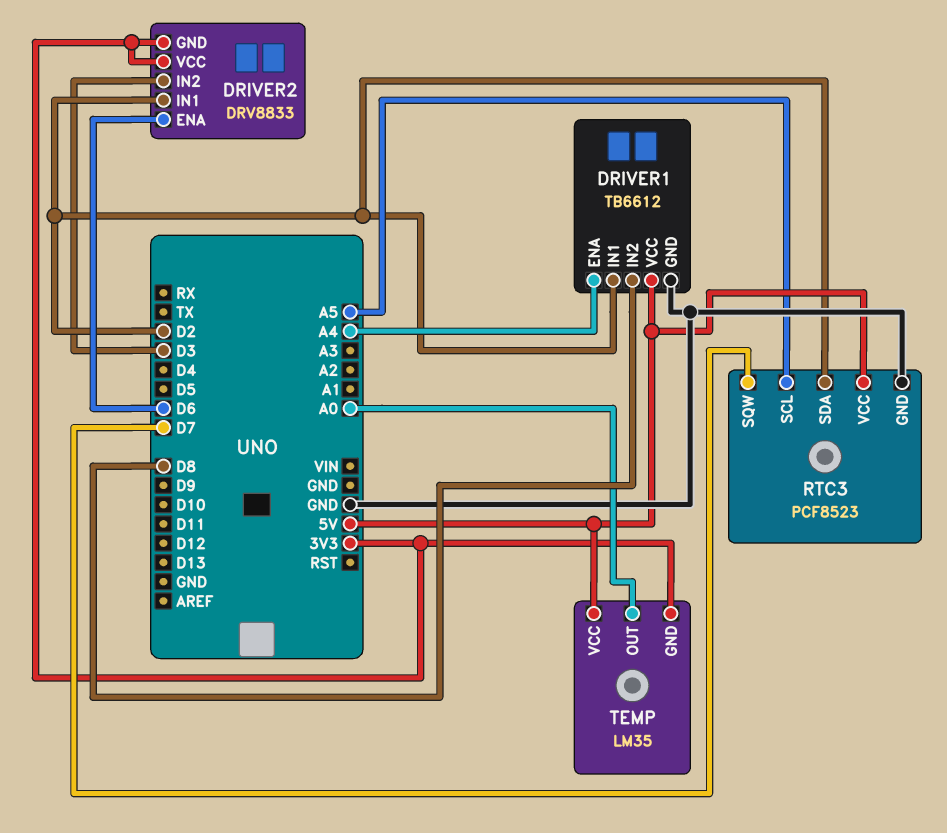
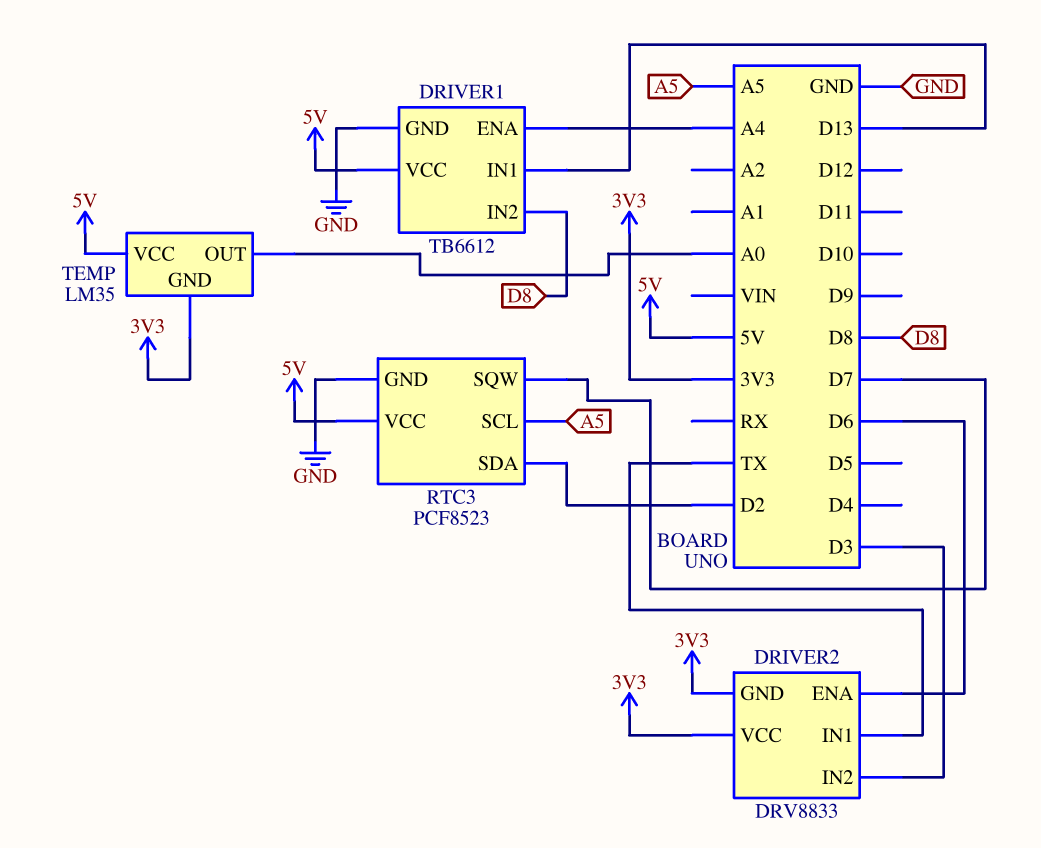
DRIVER1 pin IN1: D2 -> D13
DRIVER2 pin IN1: D2 -> TX

